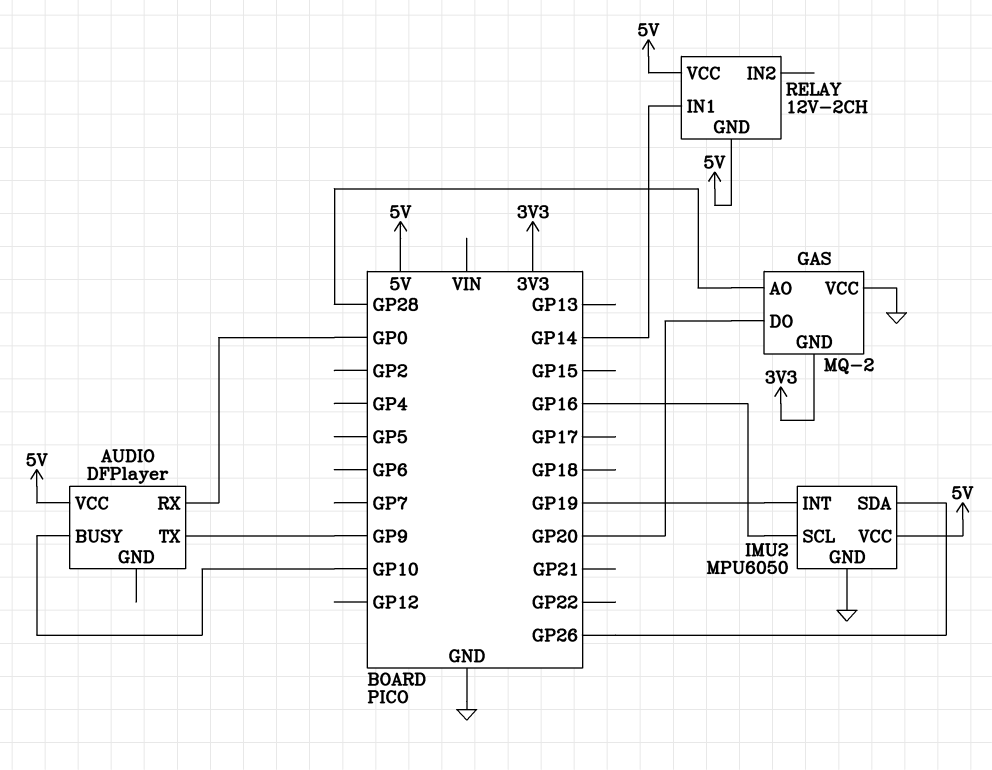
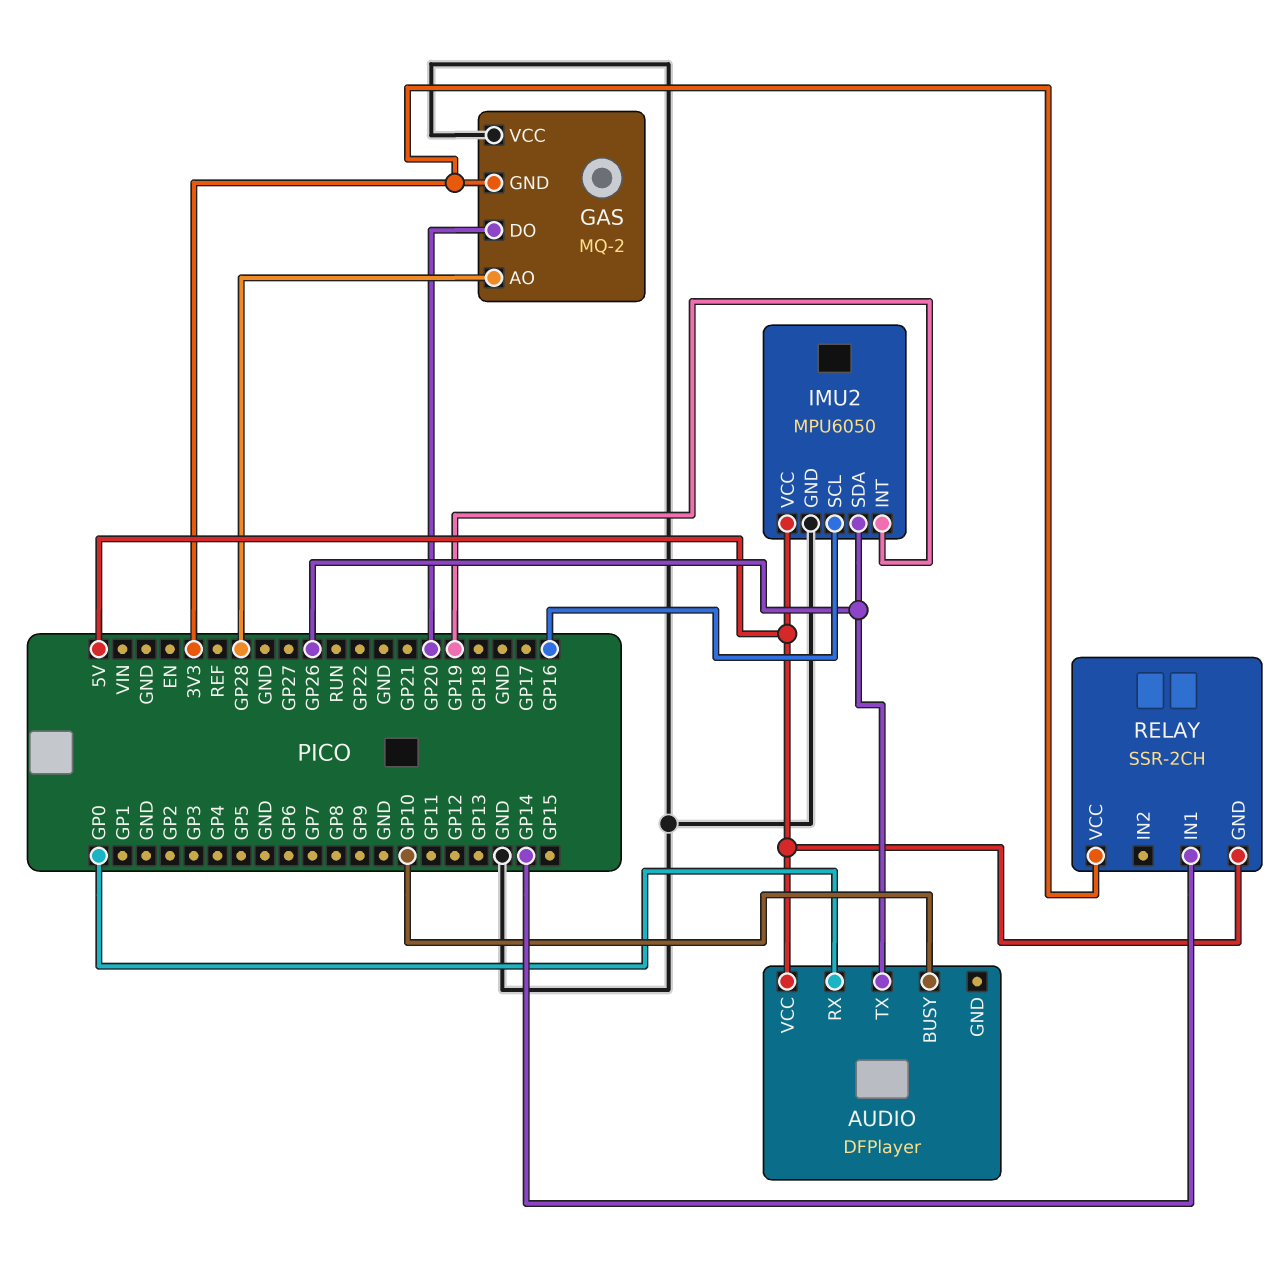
AUDIO pin TX: GP9 -> GP26
RELAY: 12V-2CH -> SSR-2CH
RELAY pin VCC: 5V -> 3V3

